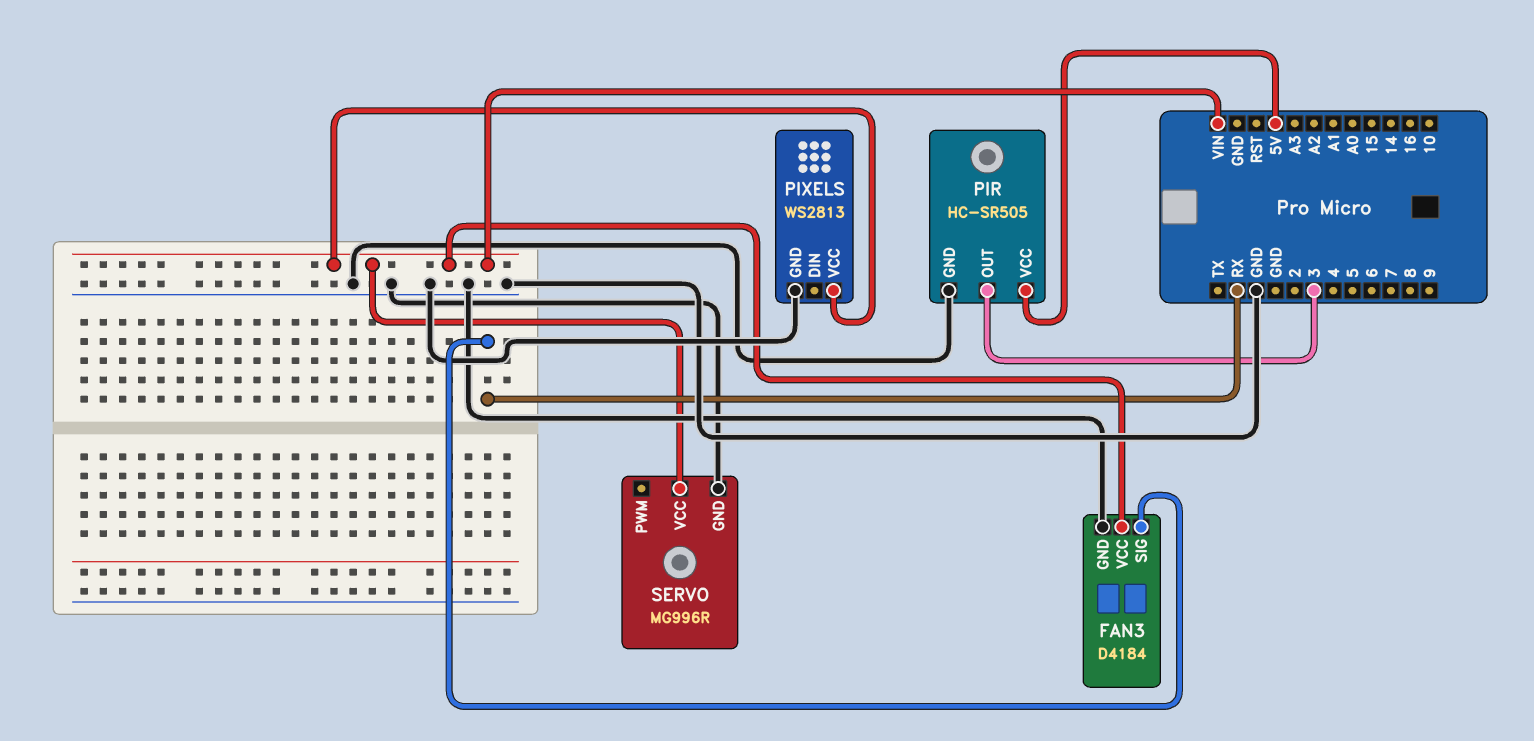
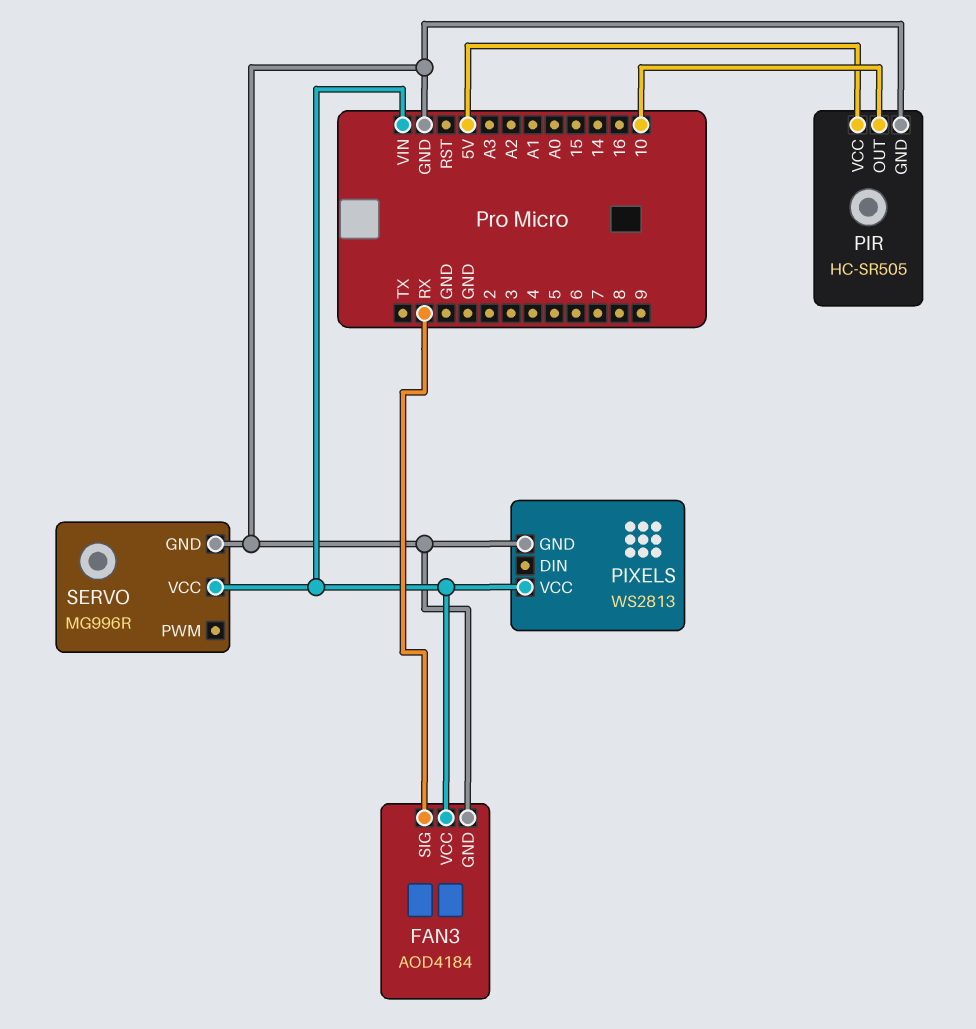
FAN3: D4184 -> AOD4184
PIR pin OUT: 3 -> 10

